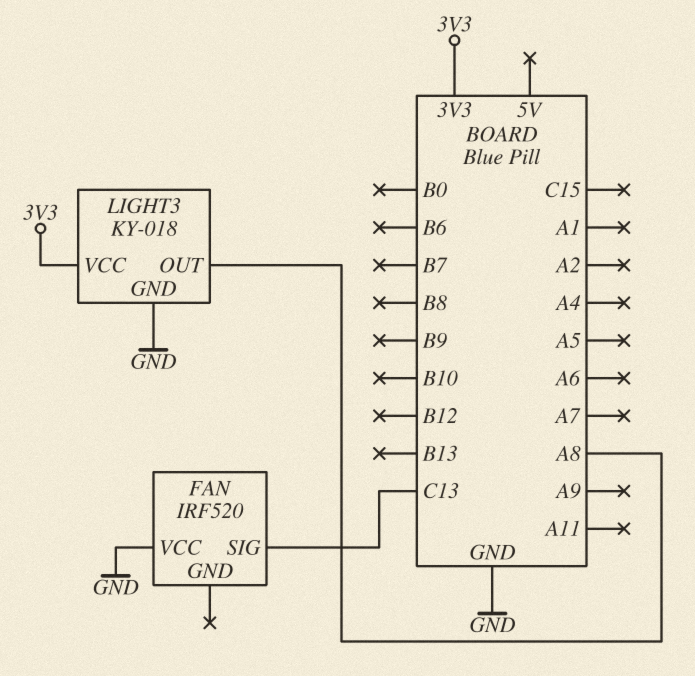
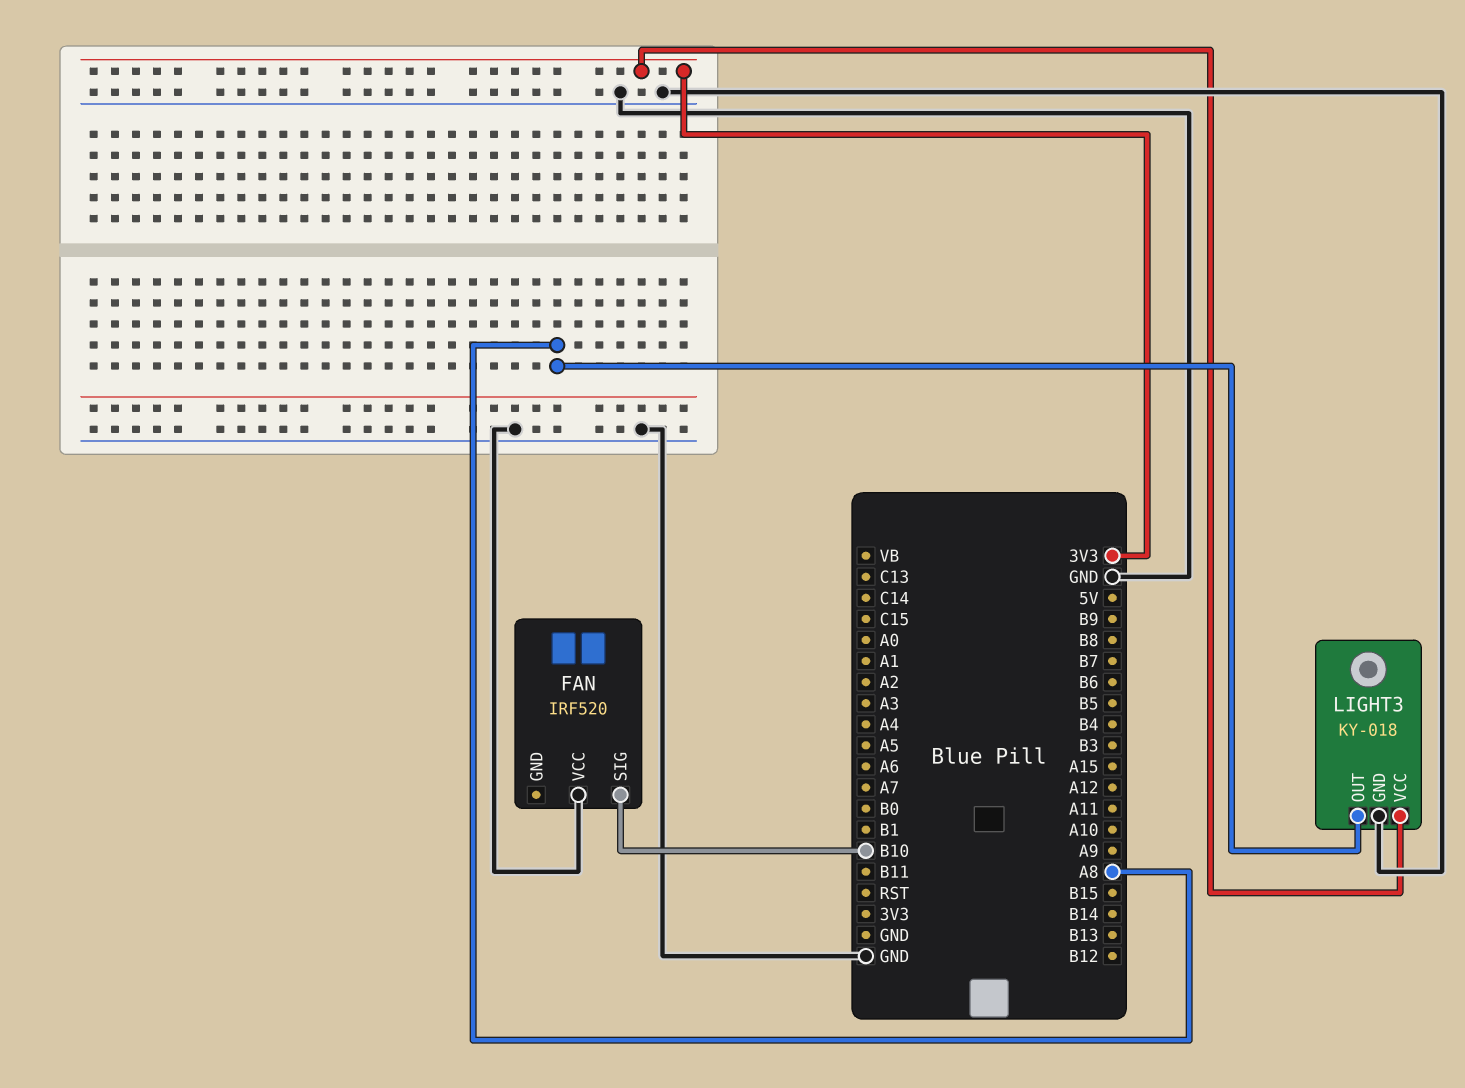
FAN pin SIG: C13 -> B10

